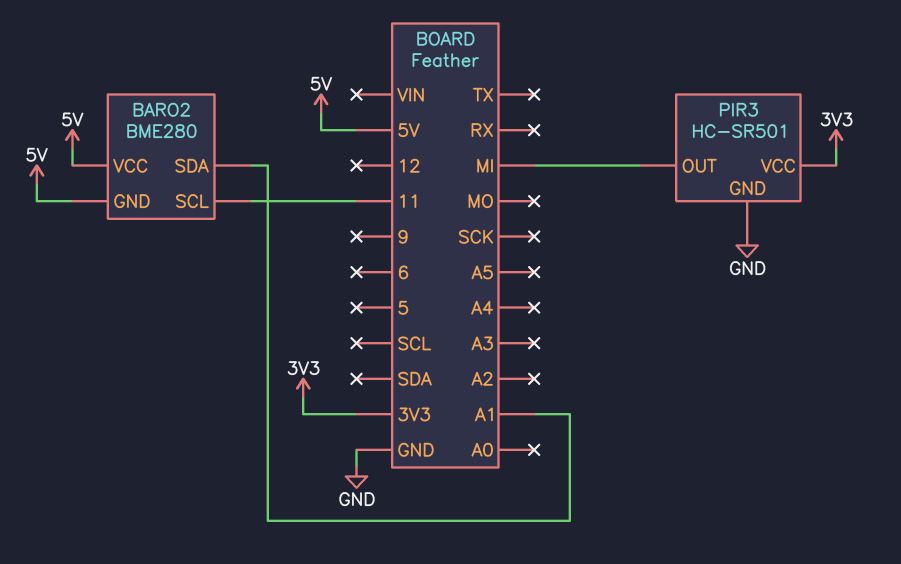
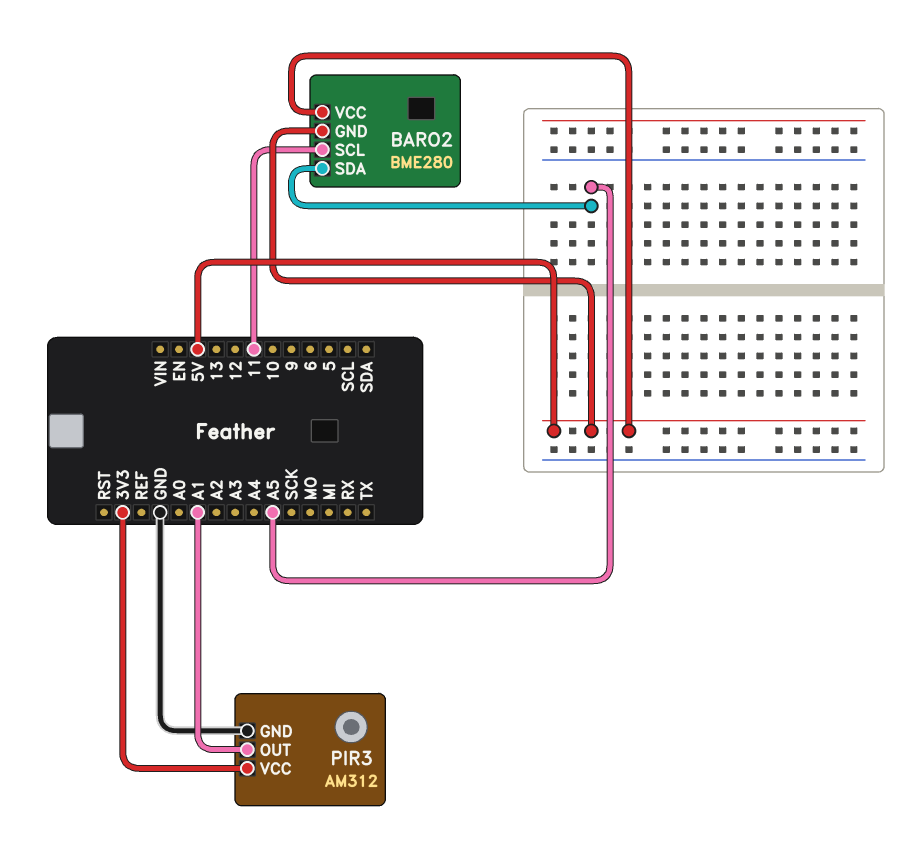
BARO2 pin SDA: A1 -> A5
PIR3: HC-SR501 -> AM312
PIR3 pin OUT: MI -> A1

